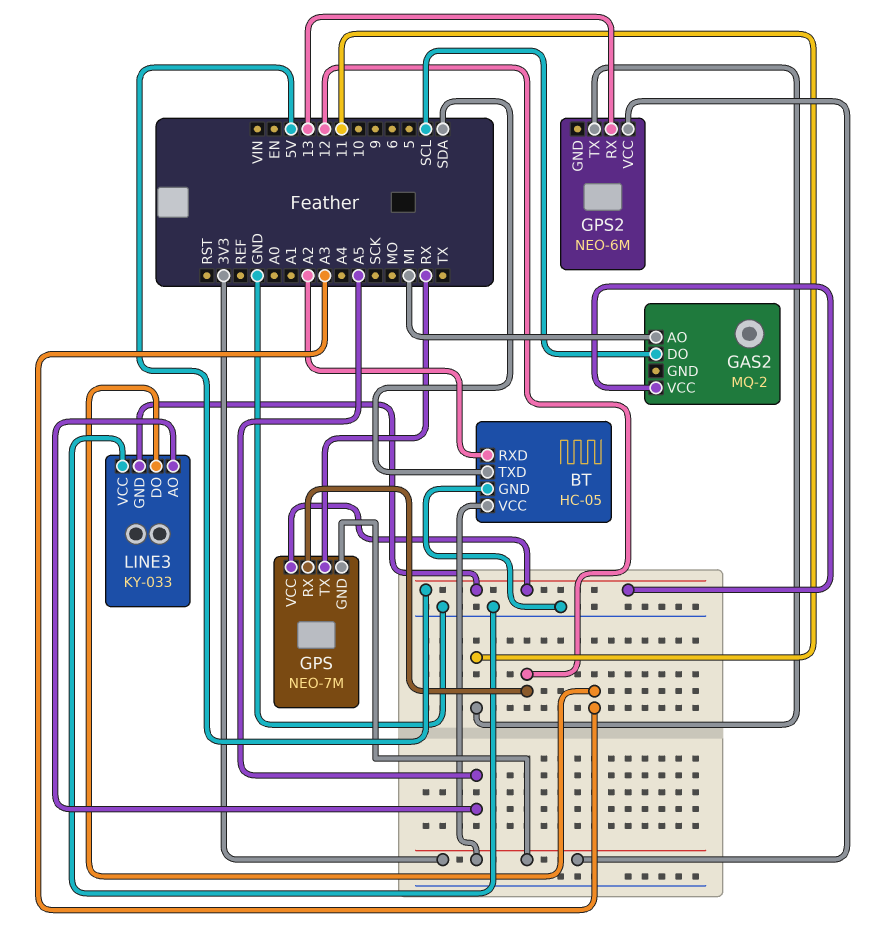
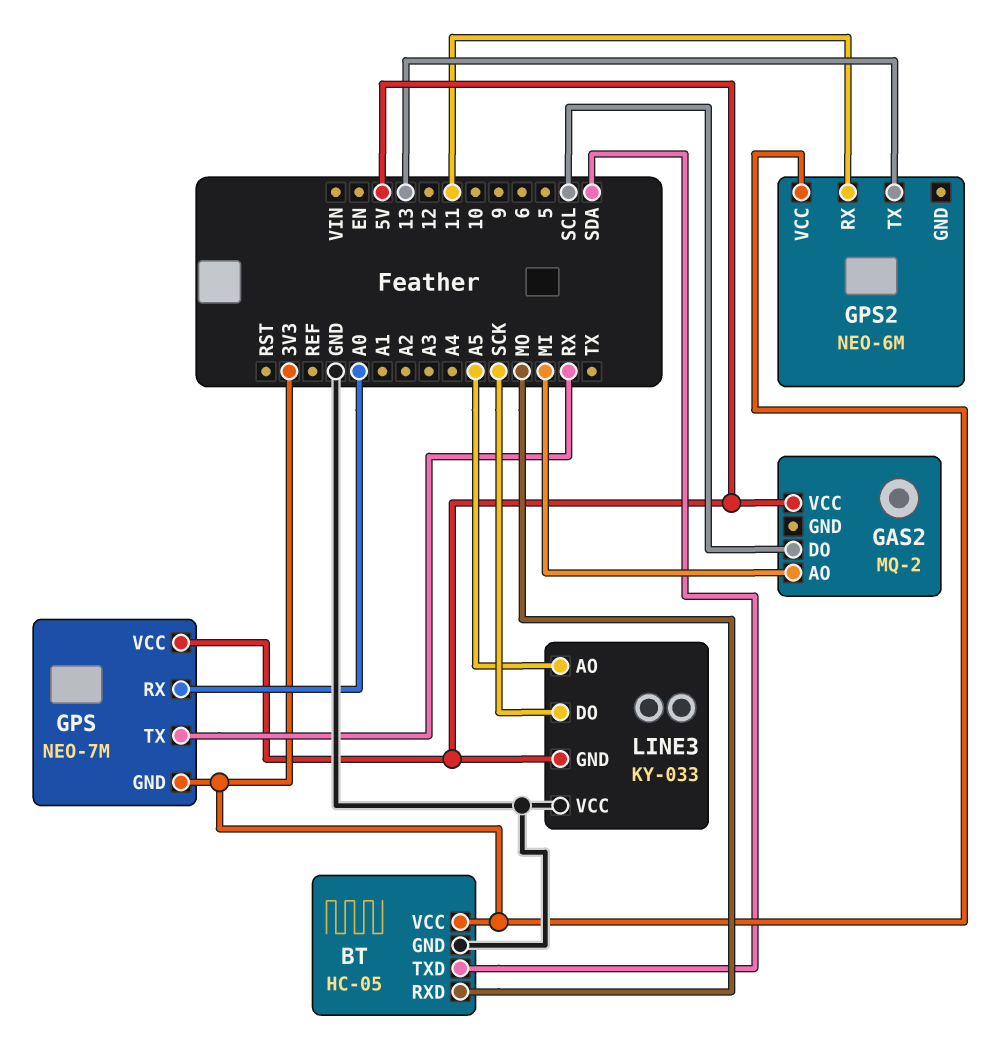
BT pin RXD: A2 -> MO
GPS pin RX: 12 -> A0
GPS2 pin RX: 13 -> 11
GPS2 pin TX: 11 -> 13
LINE3 pin DO: A3 -> SCK

